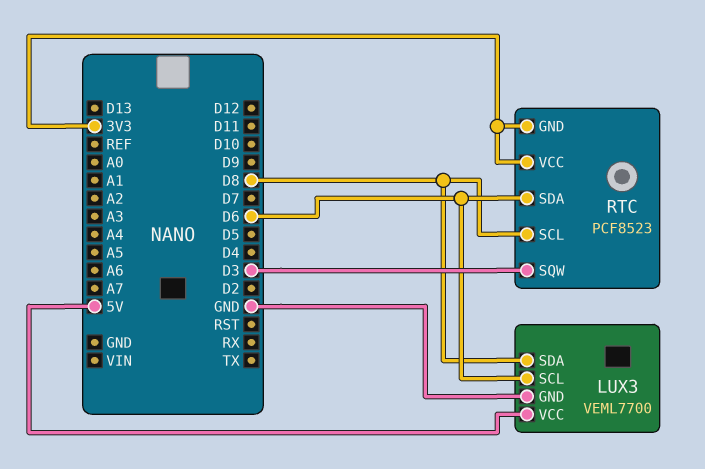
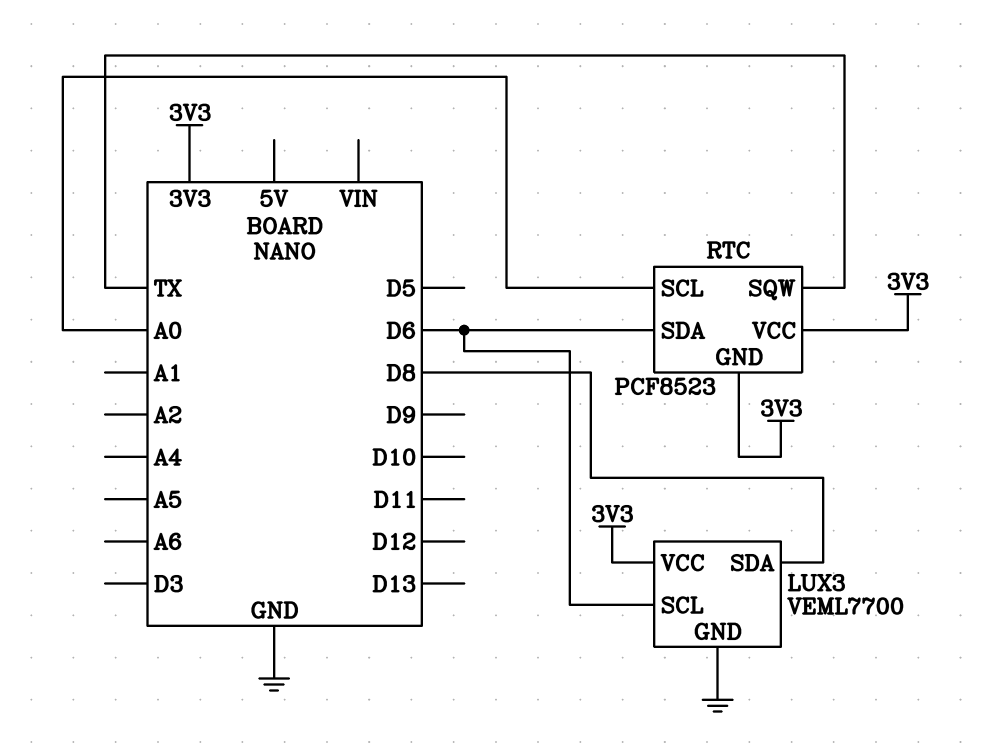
LUX3 pin VCC: 5V -> 3V3
RTC pin SCL: D8 -> A0
RTC pin SQW: D3 -> TX

